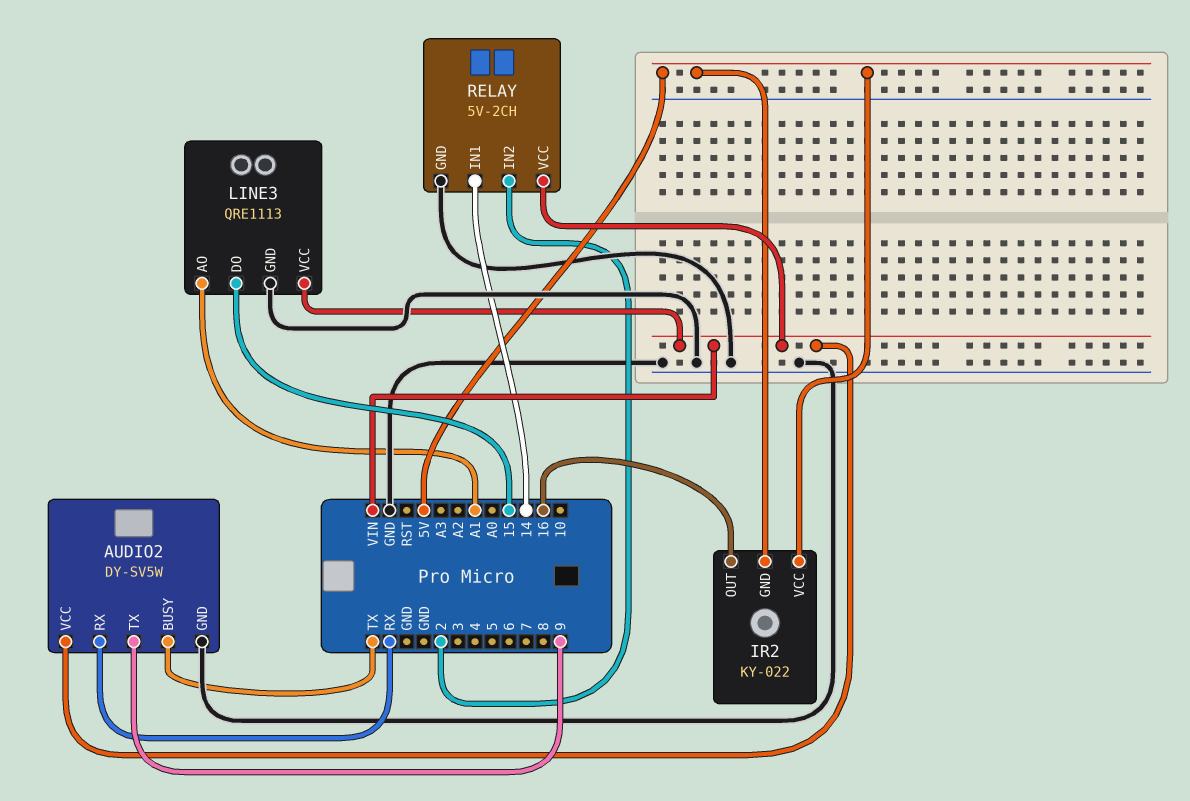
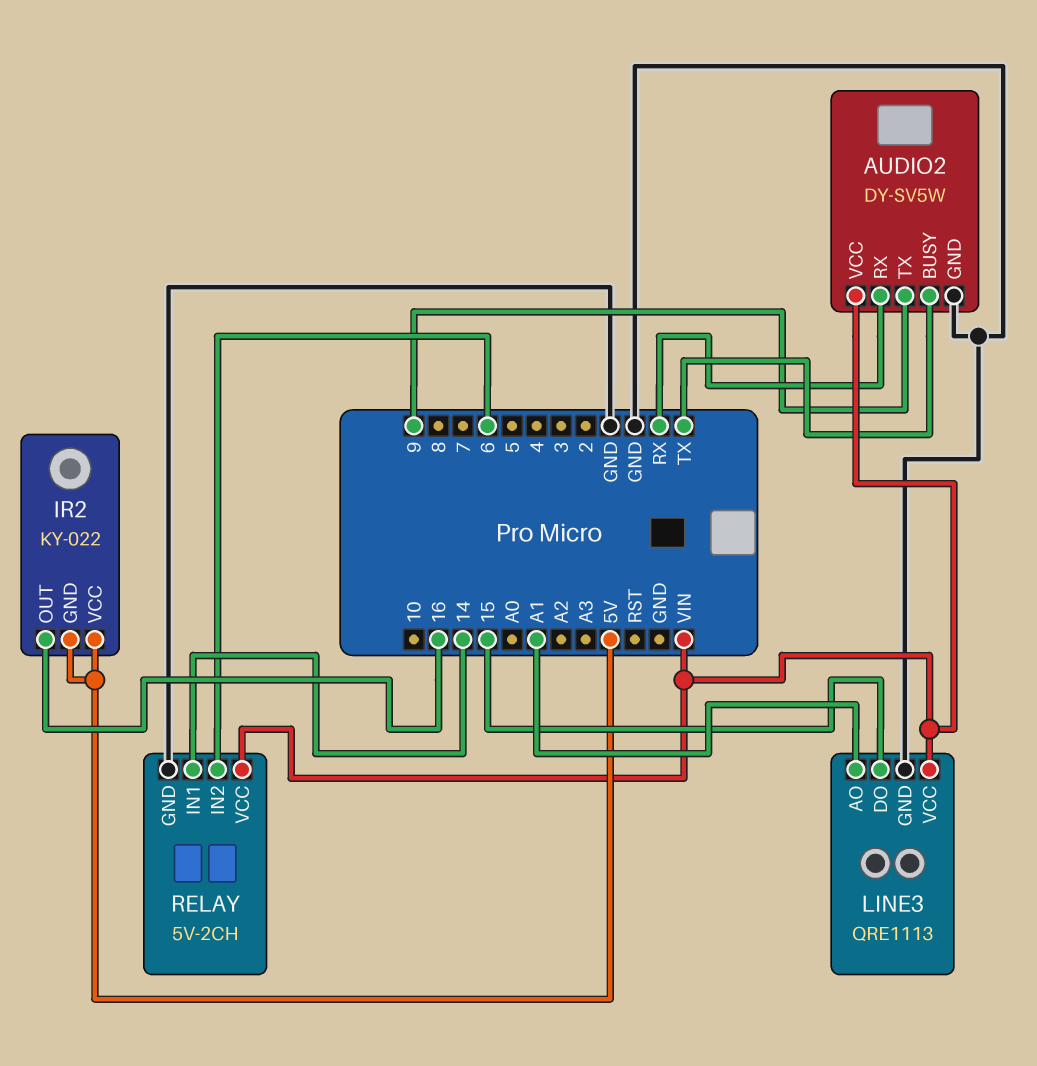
RELAY pin IN2: 2 -> 6

